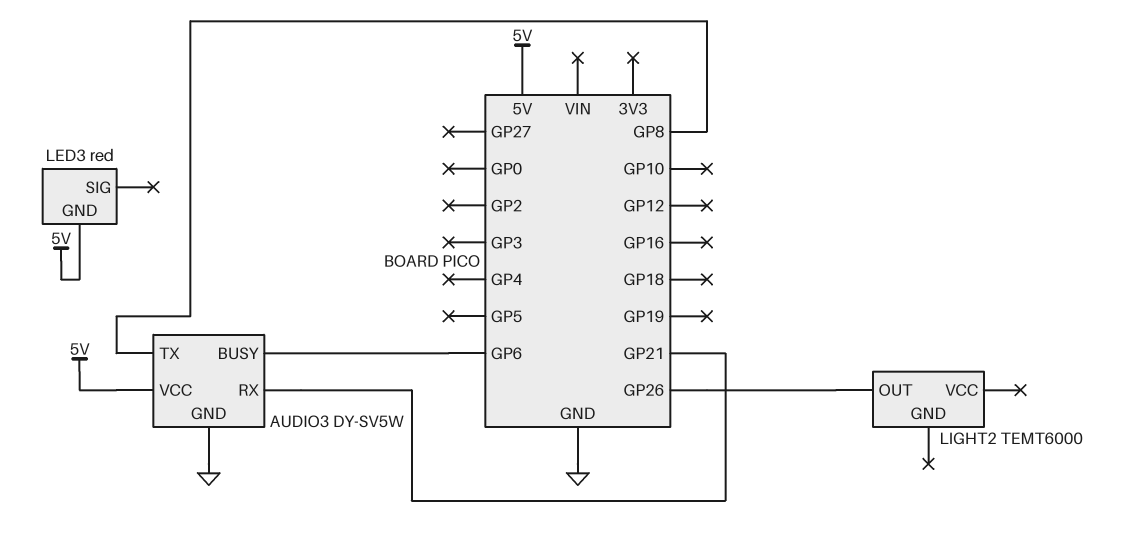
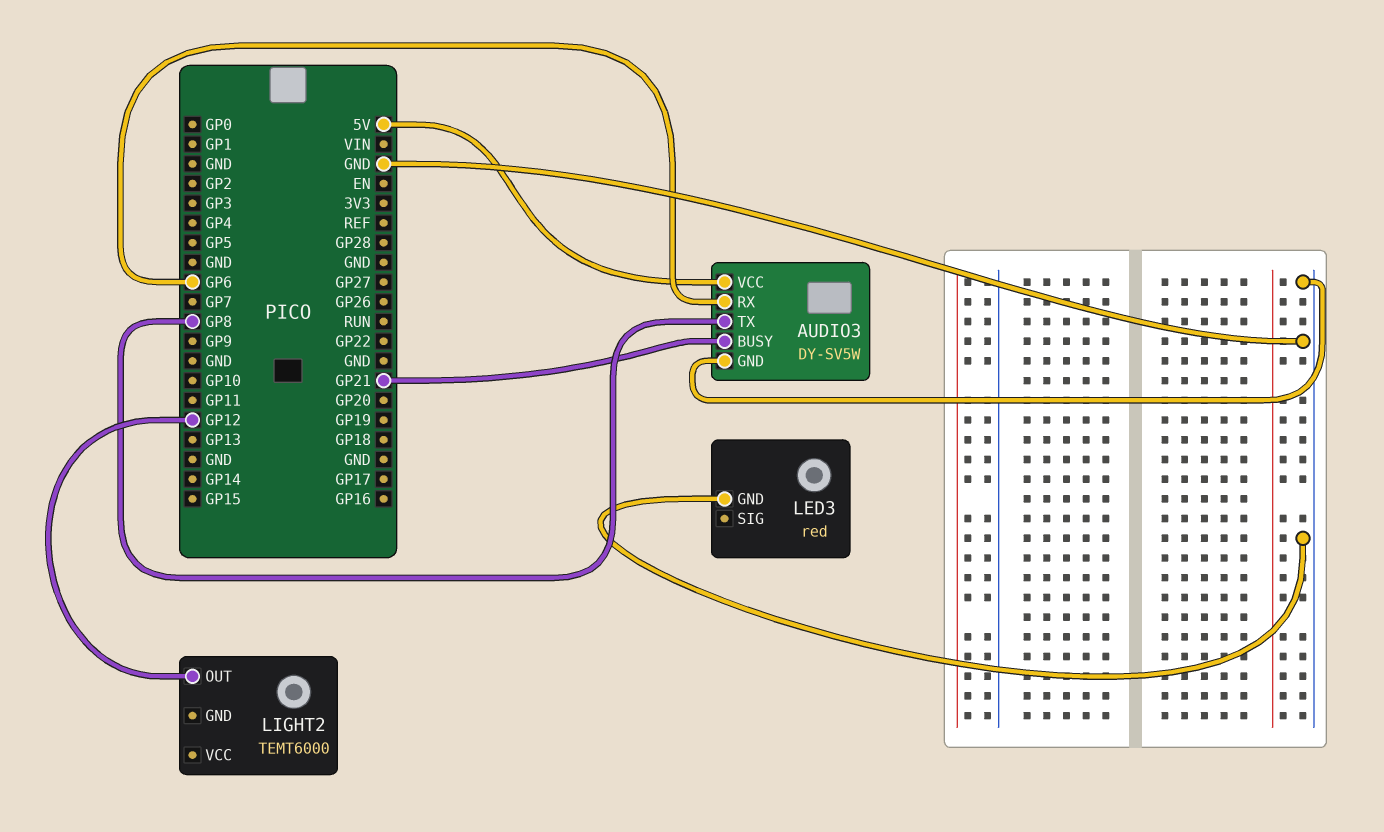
AUDIO3 pin BUSY: GP6 -> GP21
AUDIO3 pin RX: GP21 -> GP6
LED3 pin GND: 5V -> GND
LIGHT2 pin OUT: GP26 -> GP12

